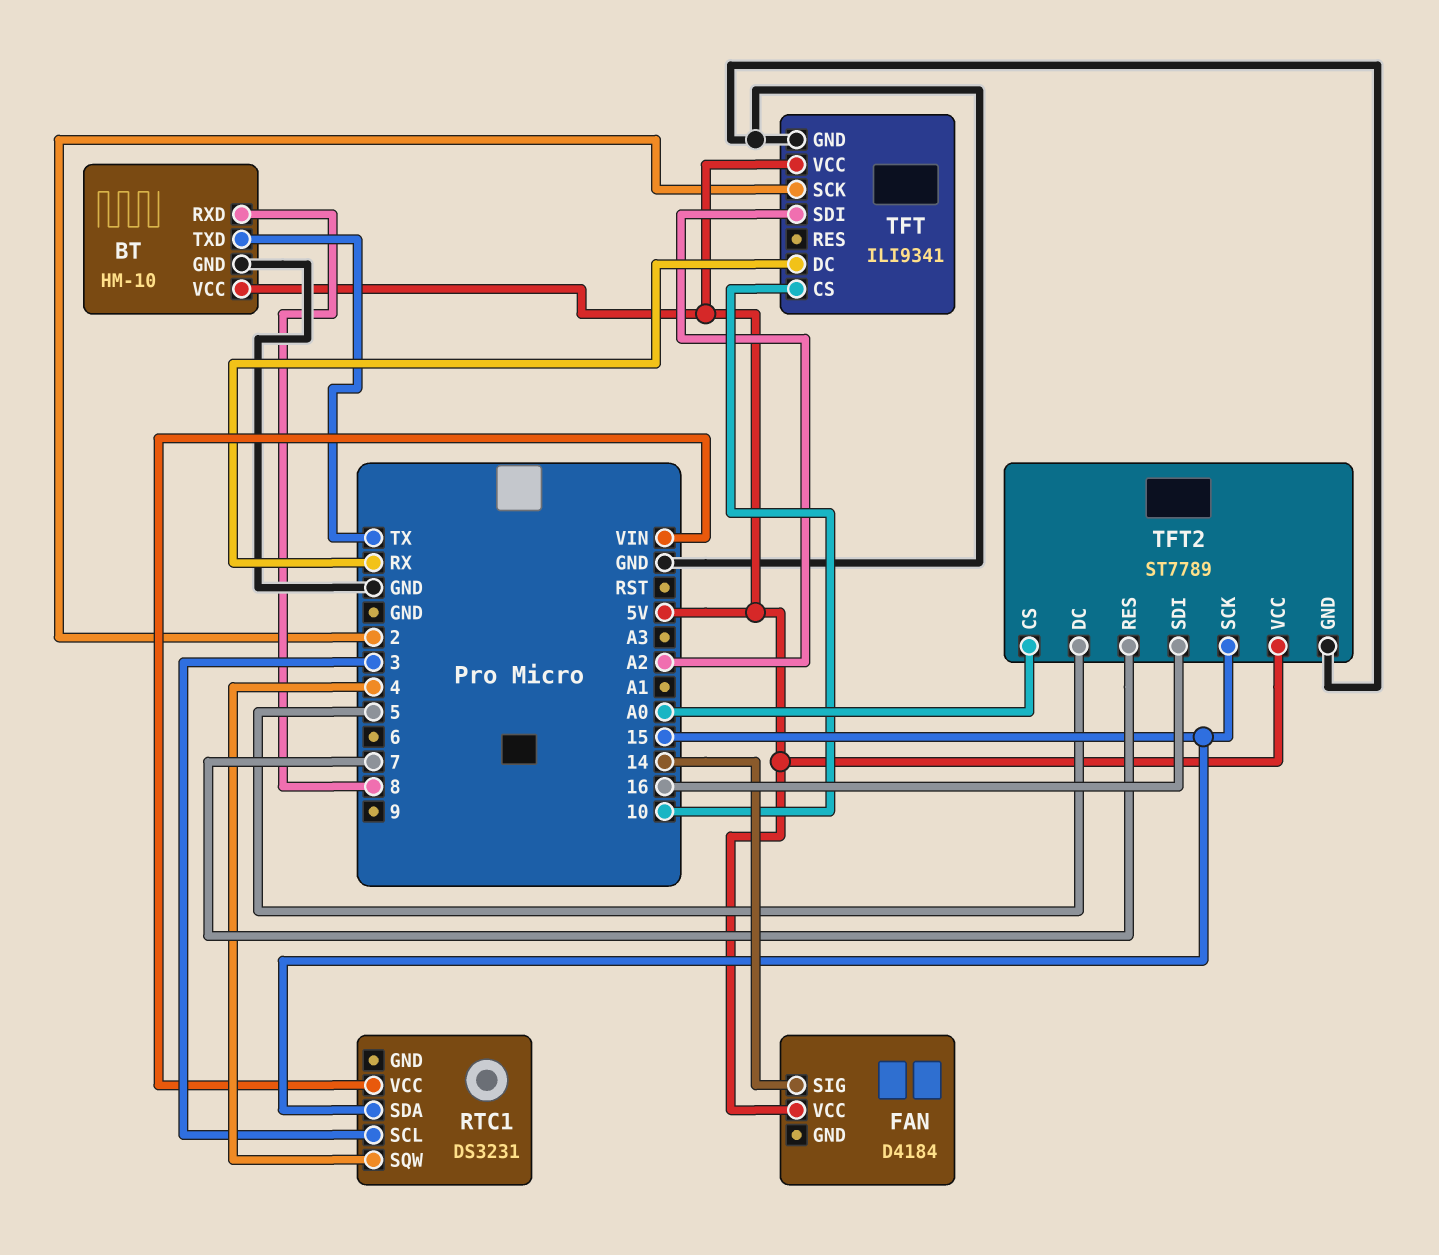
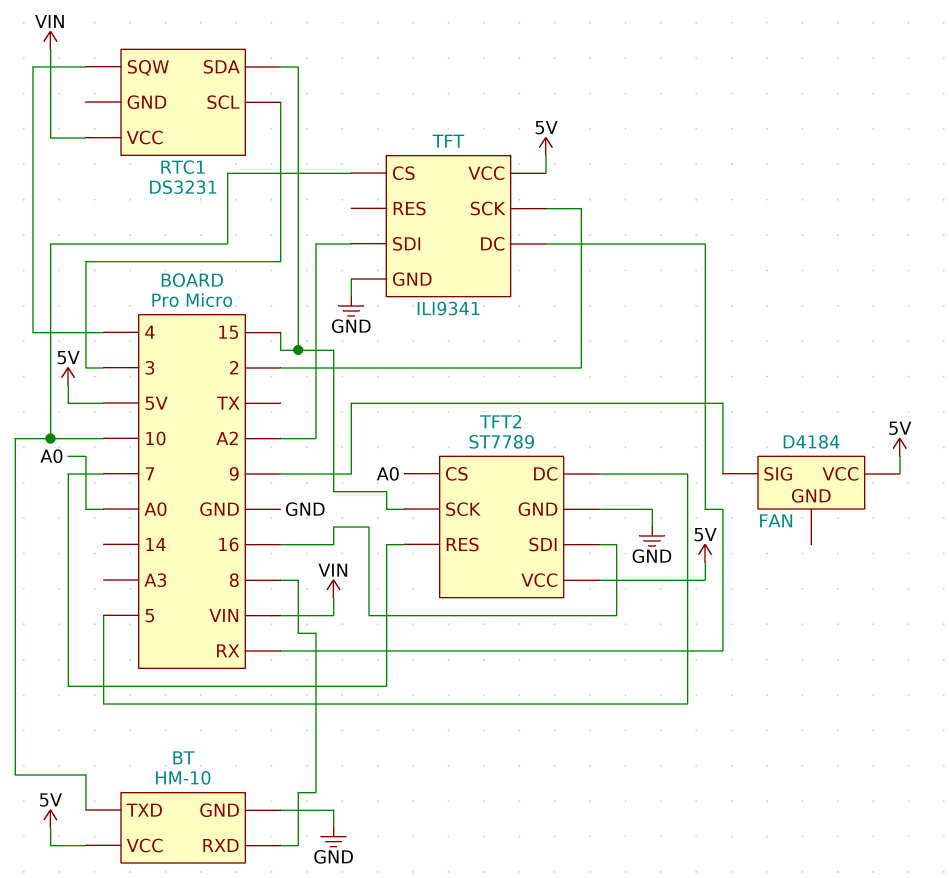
BT pin TXD: TX -> 10
FAN pin SIG: 14 -> 9

